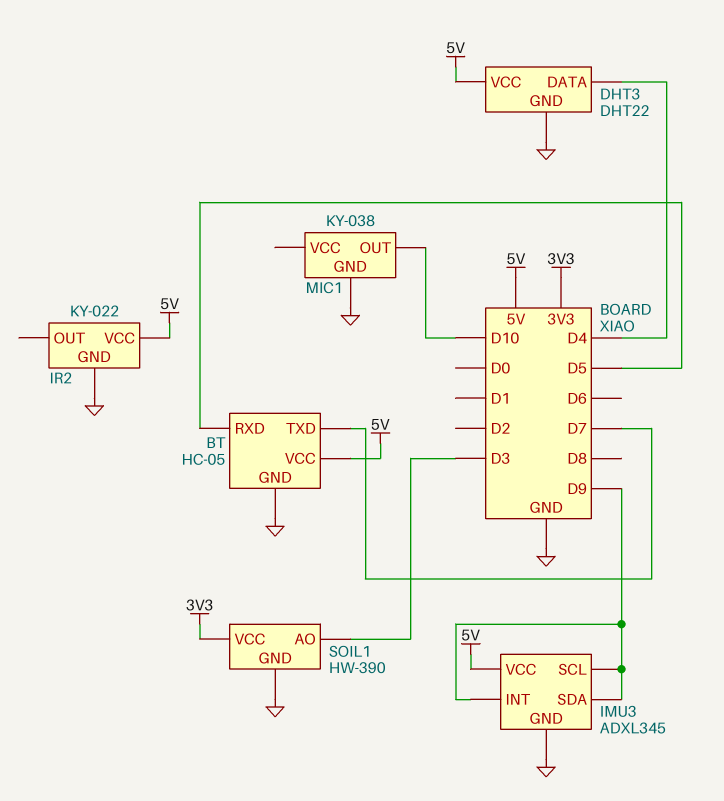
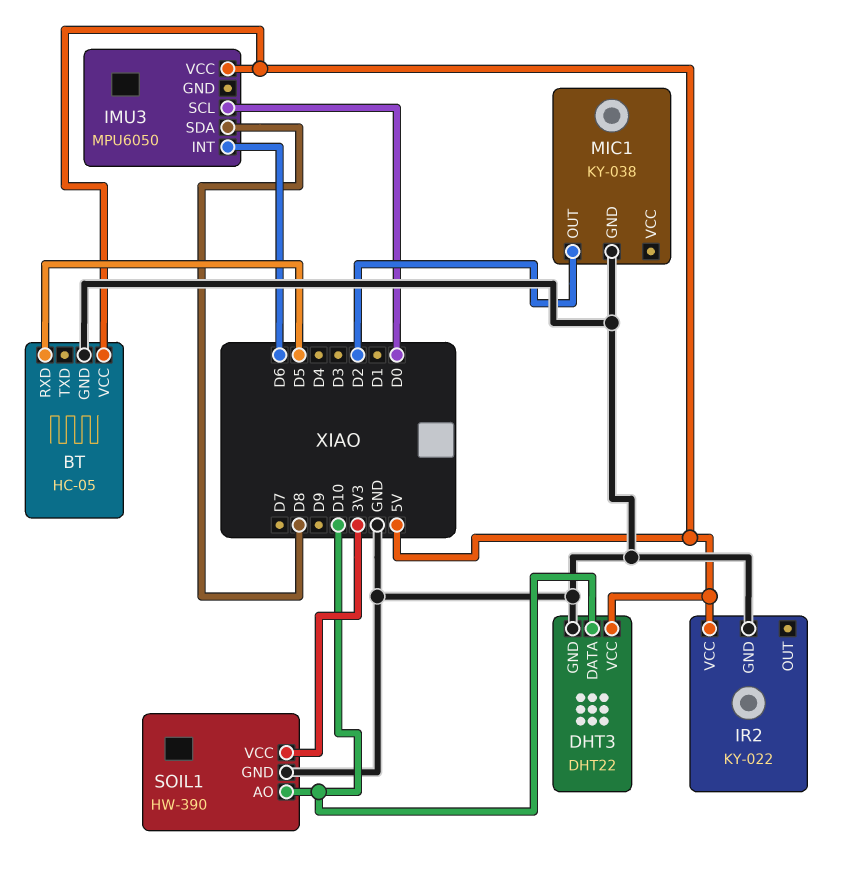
BT pin TXD: D7 -> none
DHT3 pin DATA: D4 -> D10
IMU3: ADXL345 -> MPU6050
IMU3 pin GND: GND -> none
IMU3 pin INT: D9 -> D6
IMU3 pin SCL: D9 -> D0
IMU3 pin SDA: D9 -> D8
MIC1 pin OUT: D10 -> D2
SOIL1 pin AO: D3 -> D10

